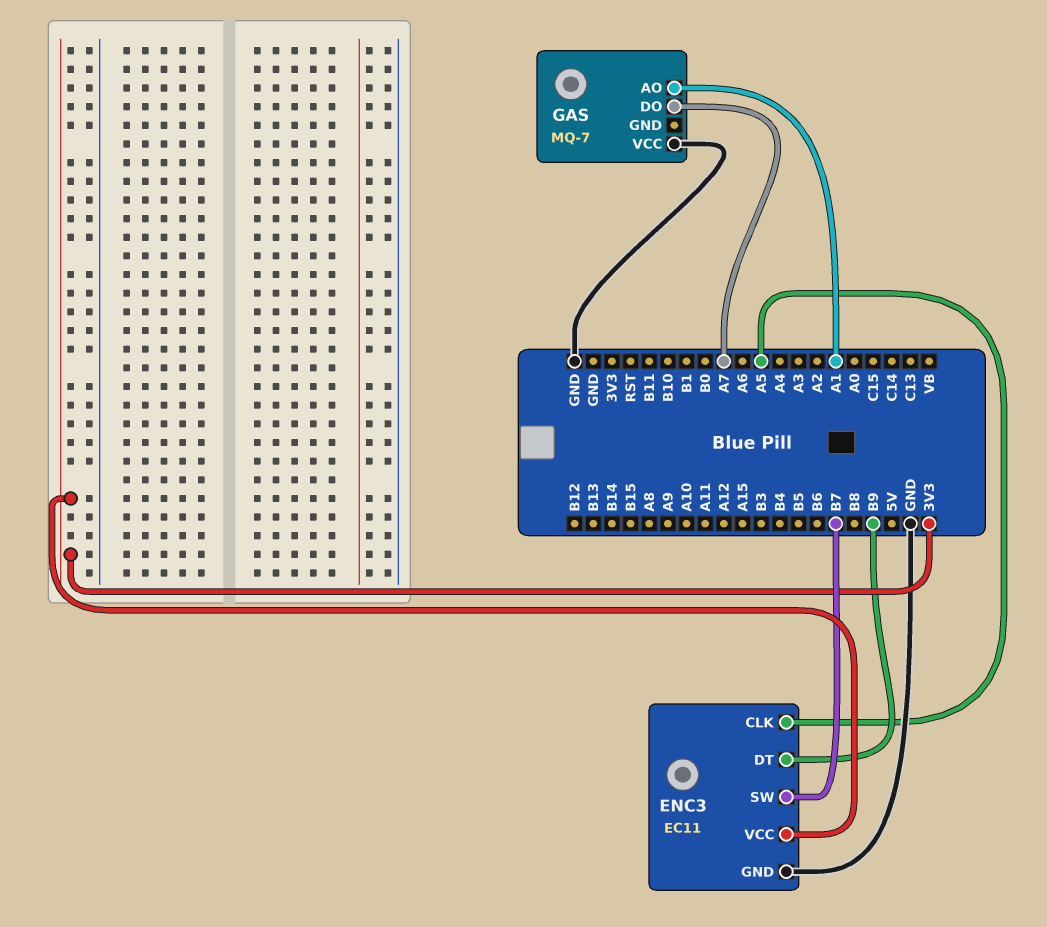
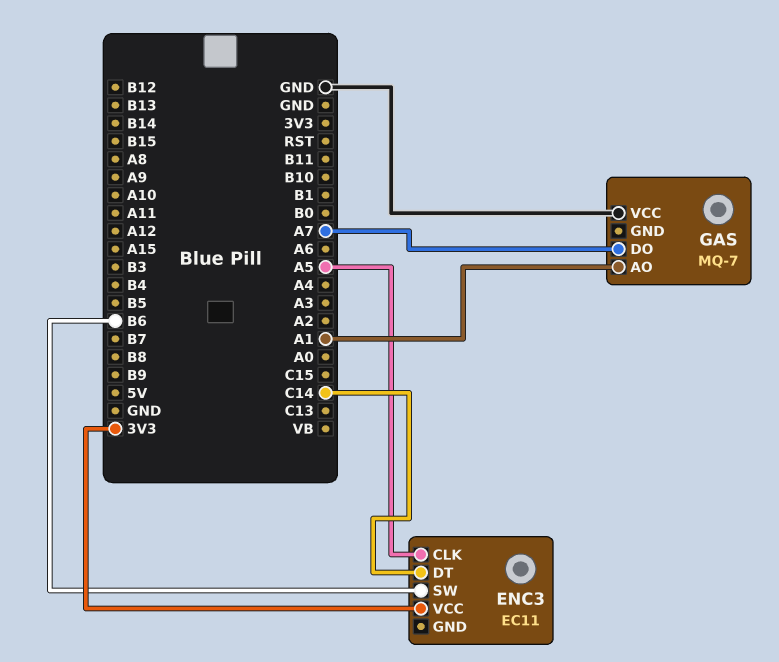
ENC3 pin DT: B9 -> C14
ENC3 pin GND: GND -> none
ENC3 pin SW: B7 -> B6

